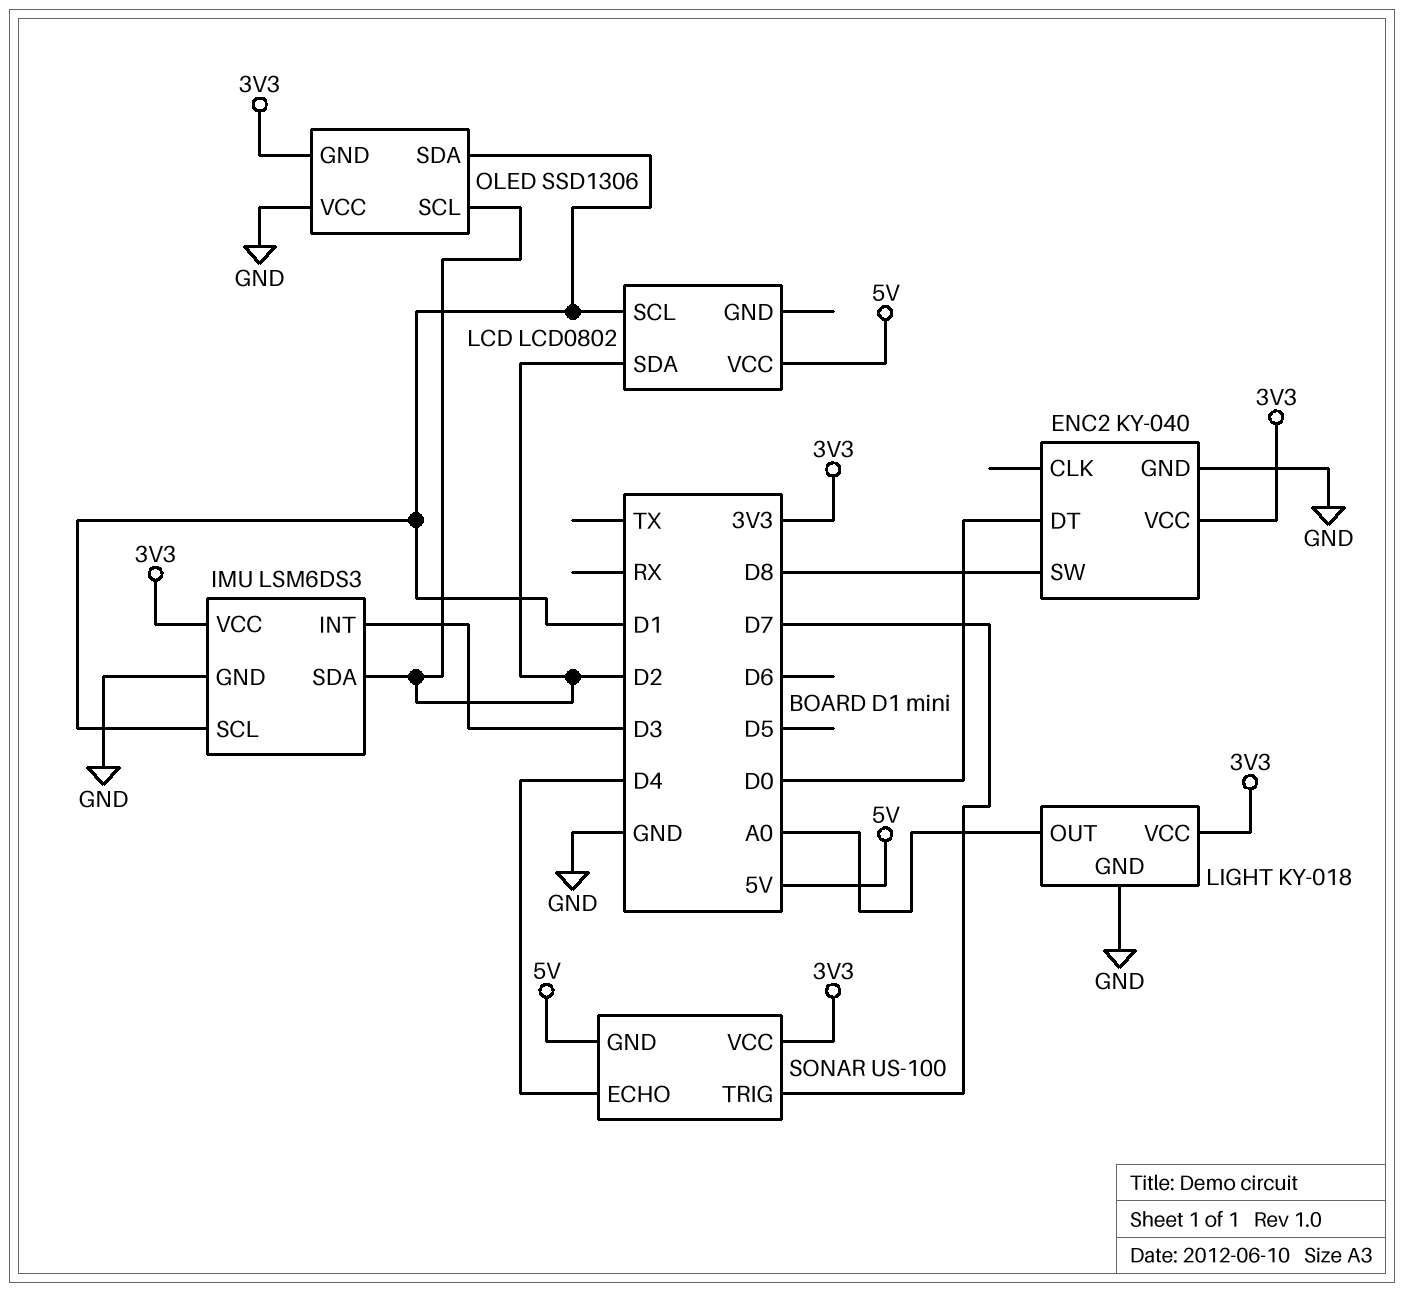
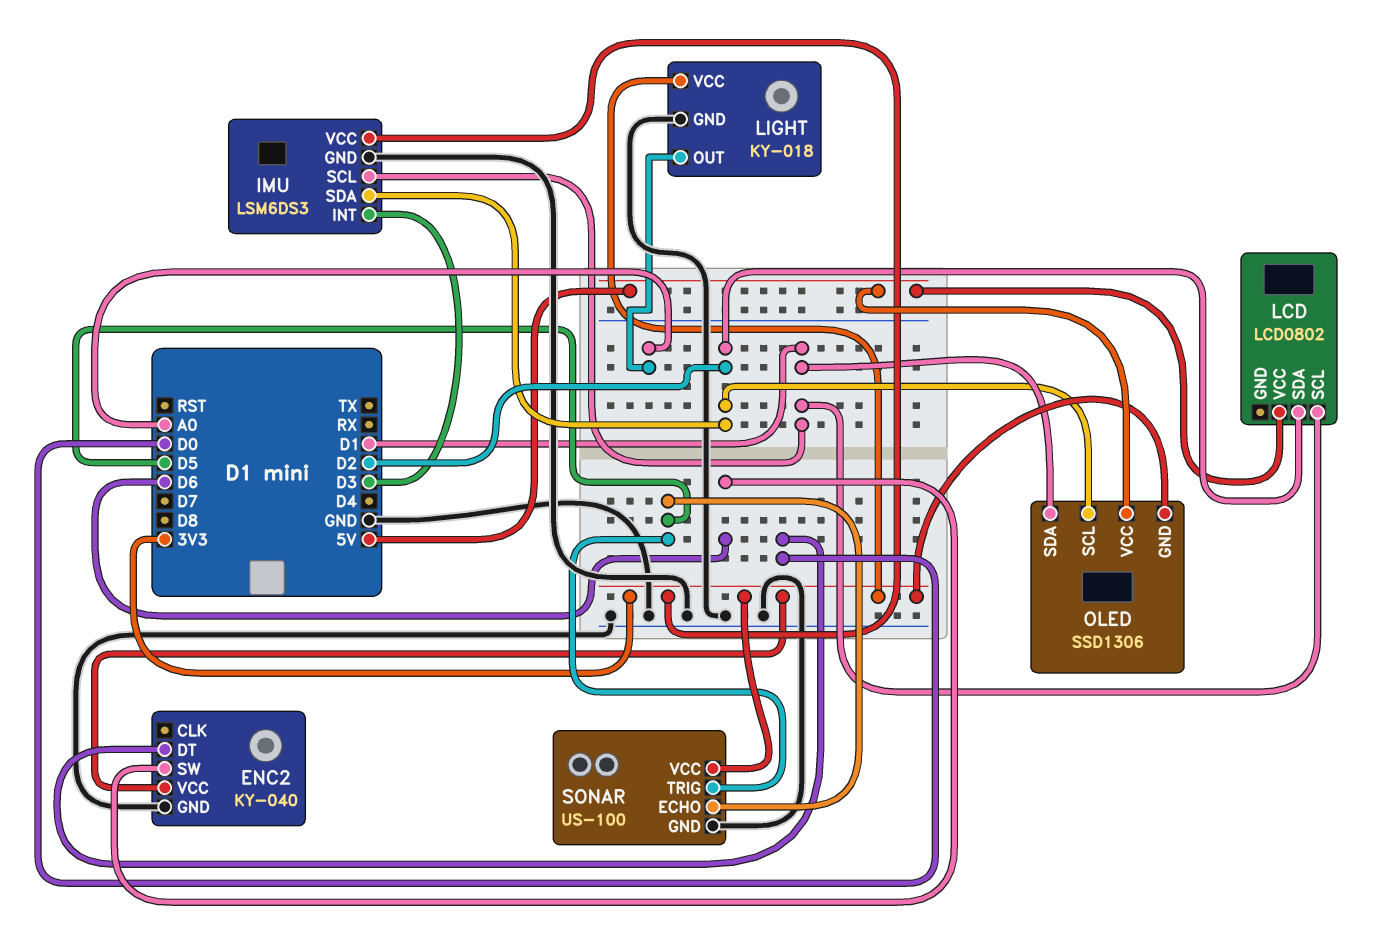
ENC2 pin SW: D8 -> D6
OLED pin VCC: GND -> 5V
SONAR pin ECHO: D4 -> D5
SONAR pin GND: 5V -> GND
SONAR pin TRIG: D7 -> D5

